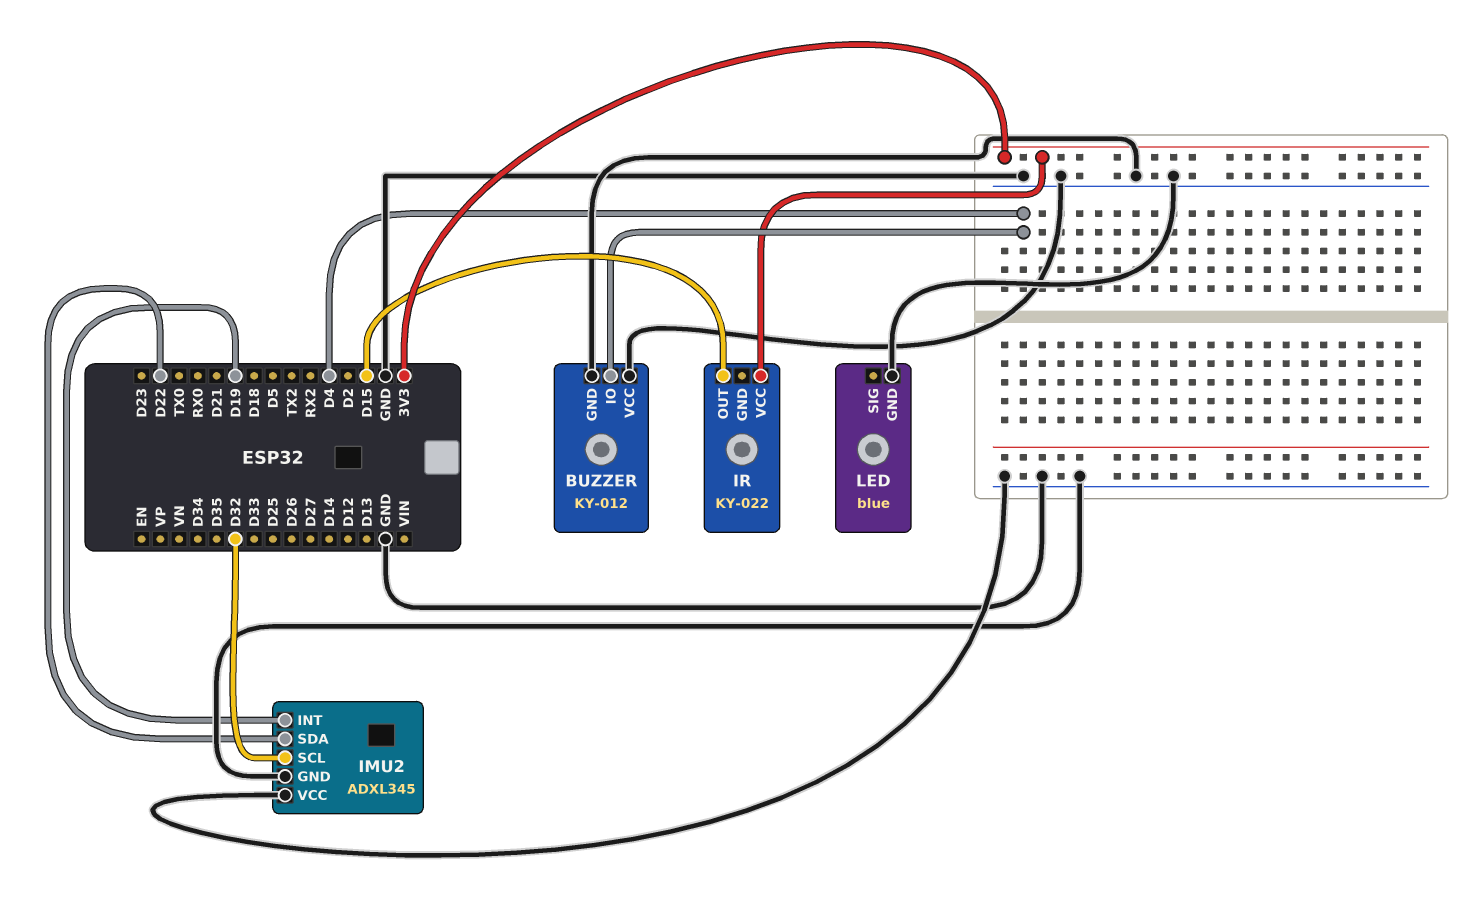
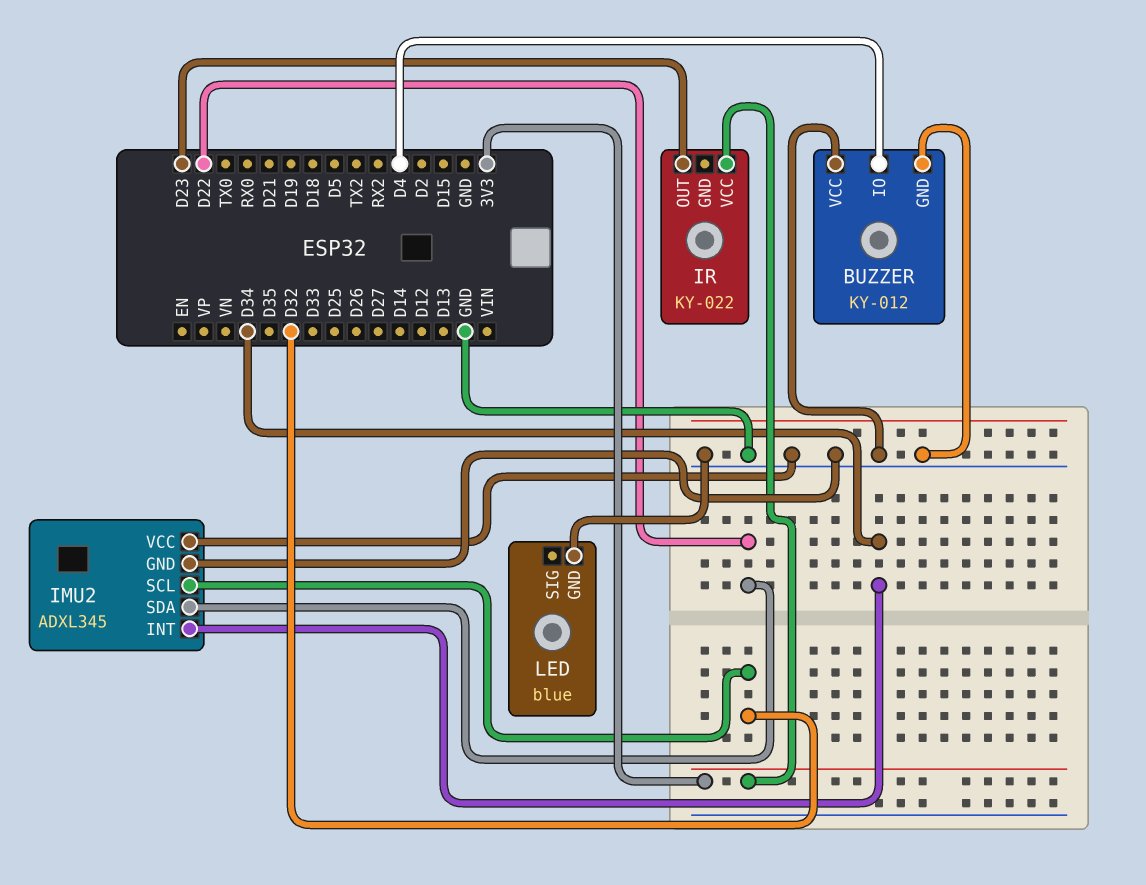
IMU2 pin INT: D19 -> D34
IR pin OUT: D15 -> D23

